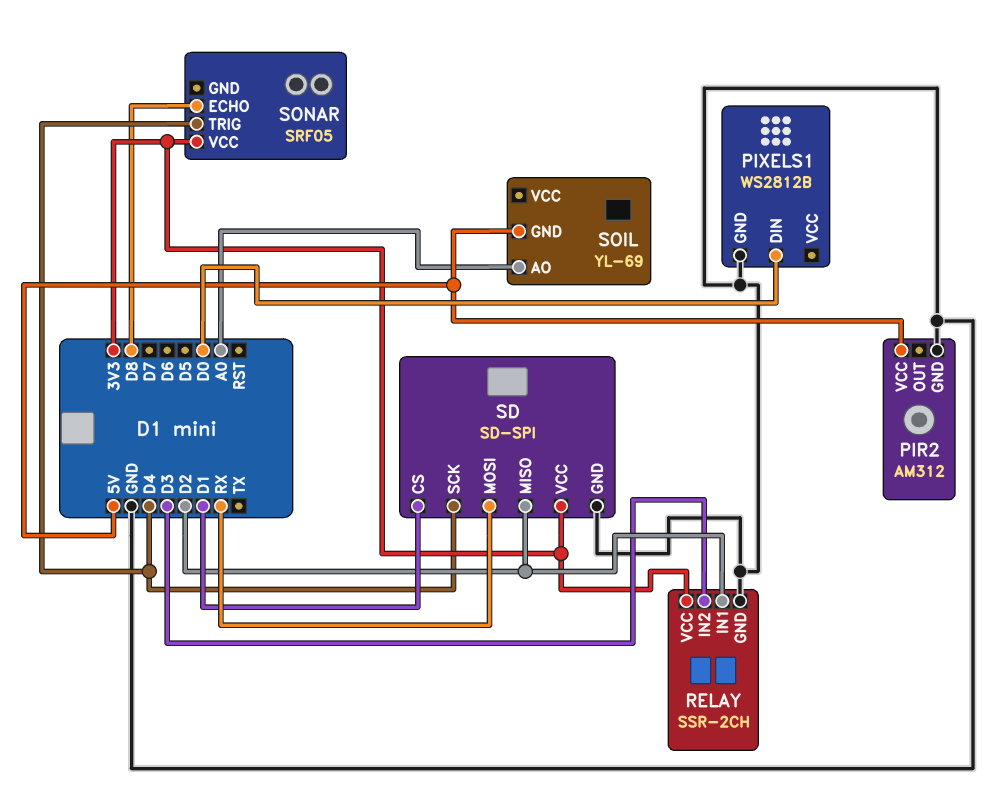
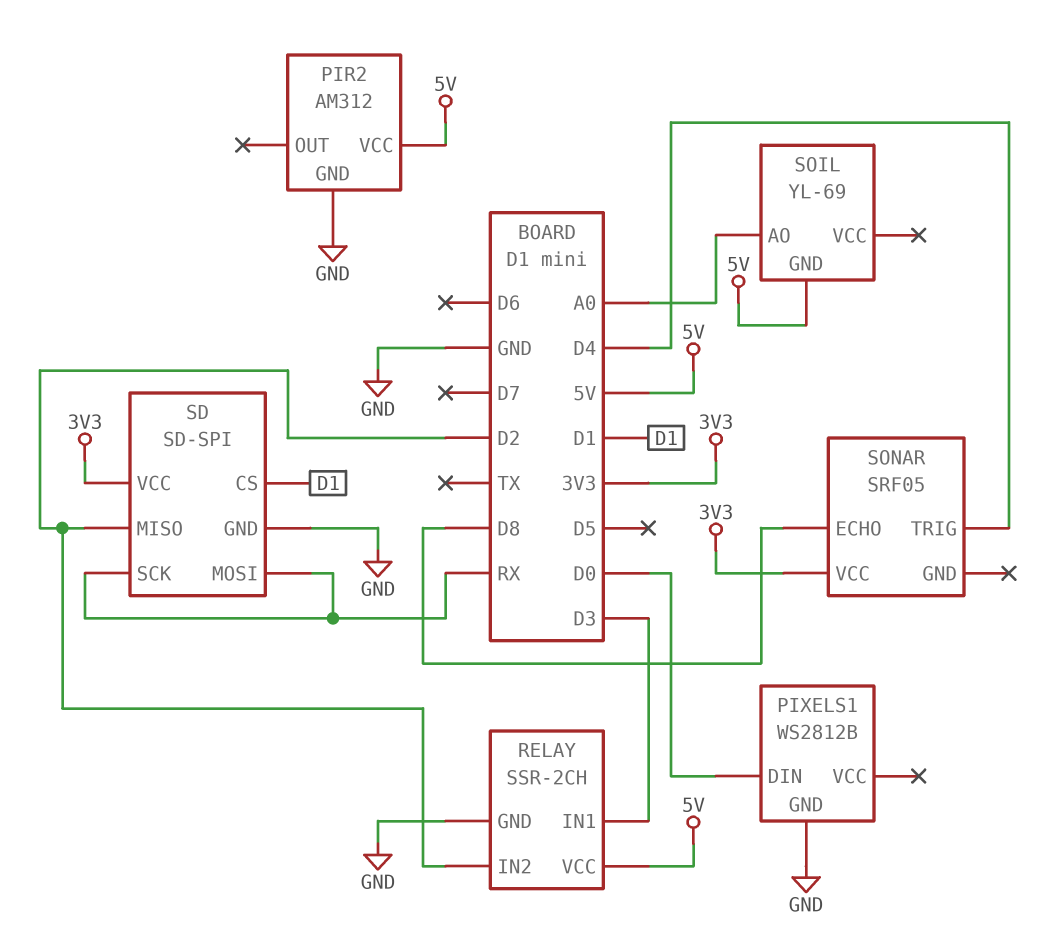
RELAY pin IN1: D2 -> D3
RELAY pin IN2: D3 -> D2
RELAY pin VCC: 3V3 -> 5V
SD pin SCK: D4 -> RX

